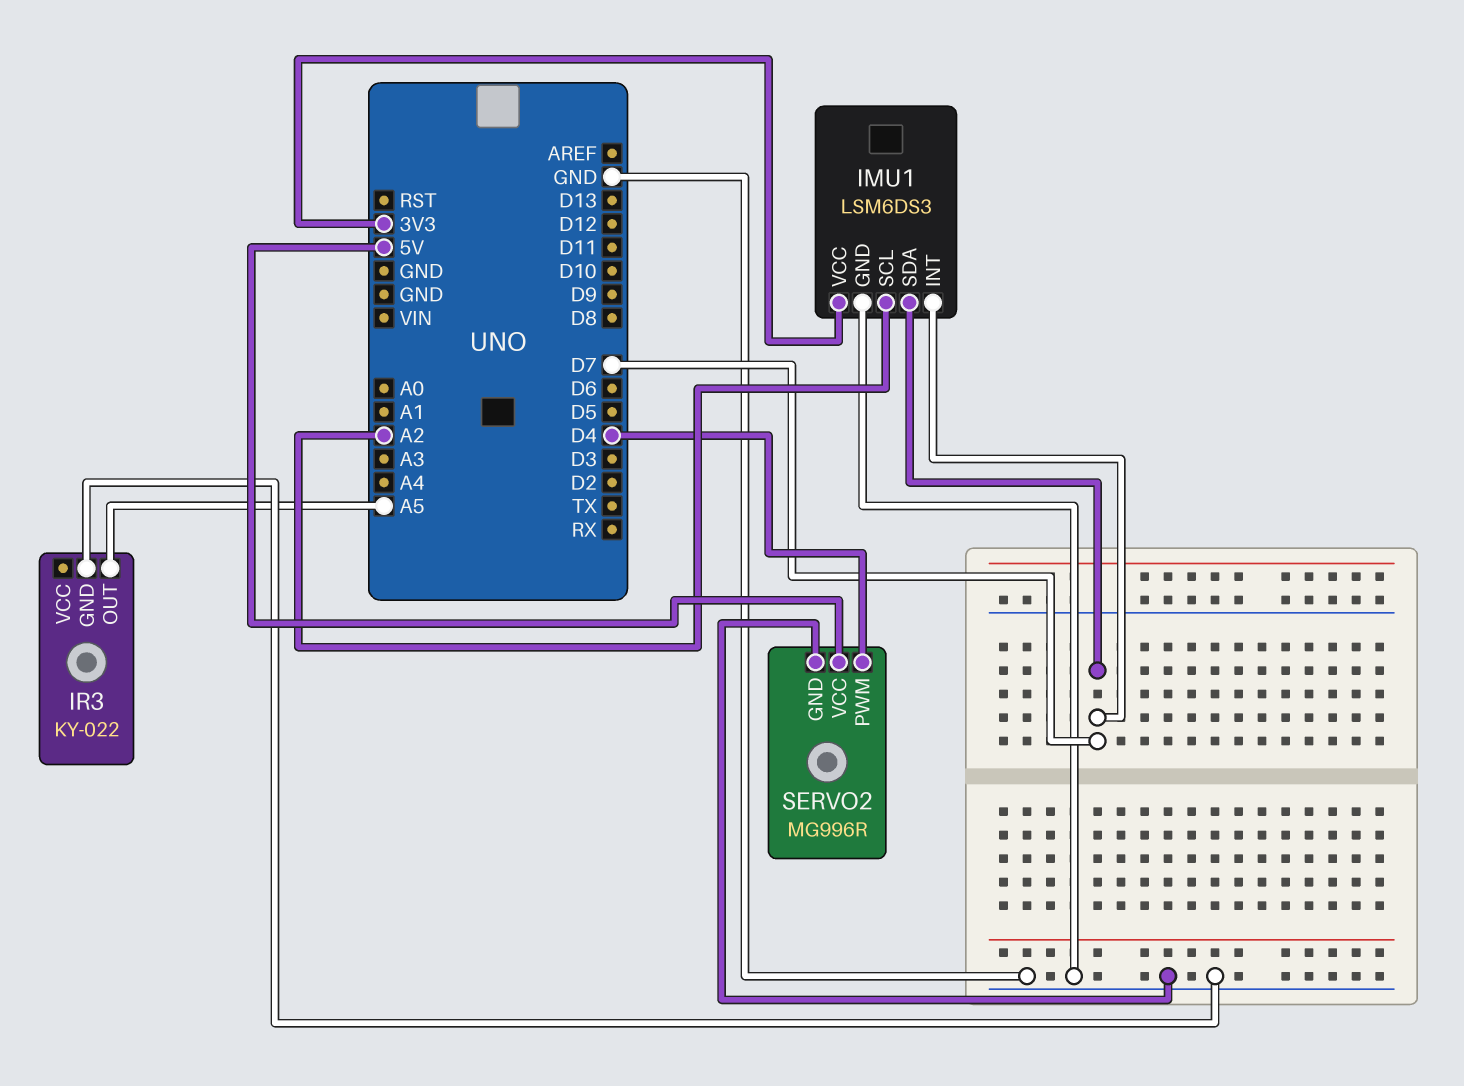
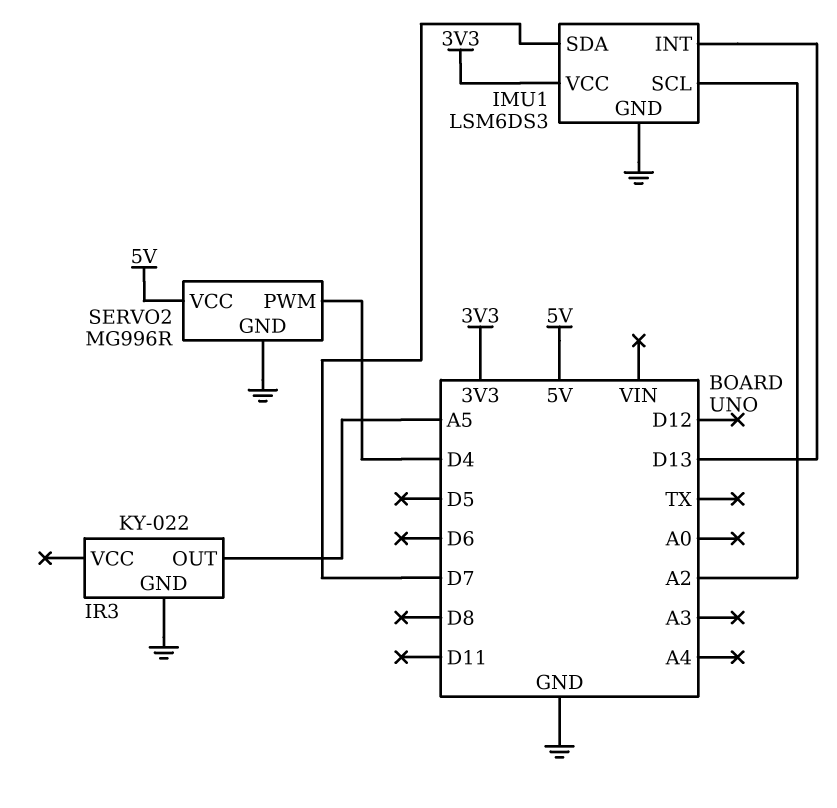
IMU1 pin INT: D7 -> D13

